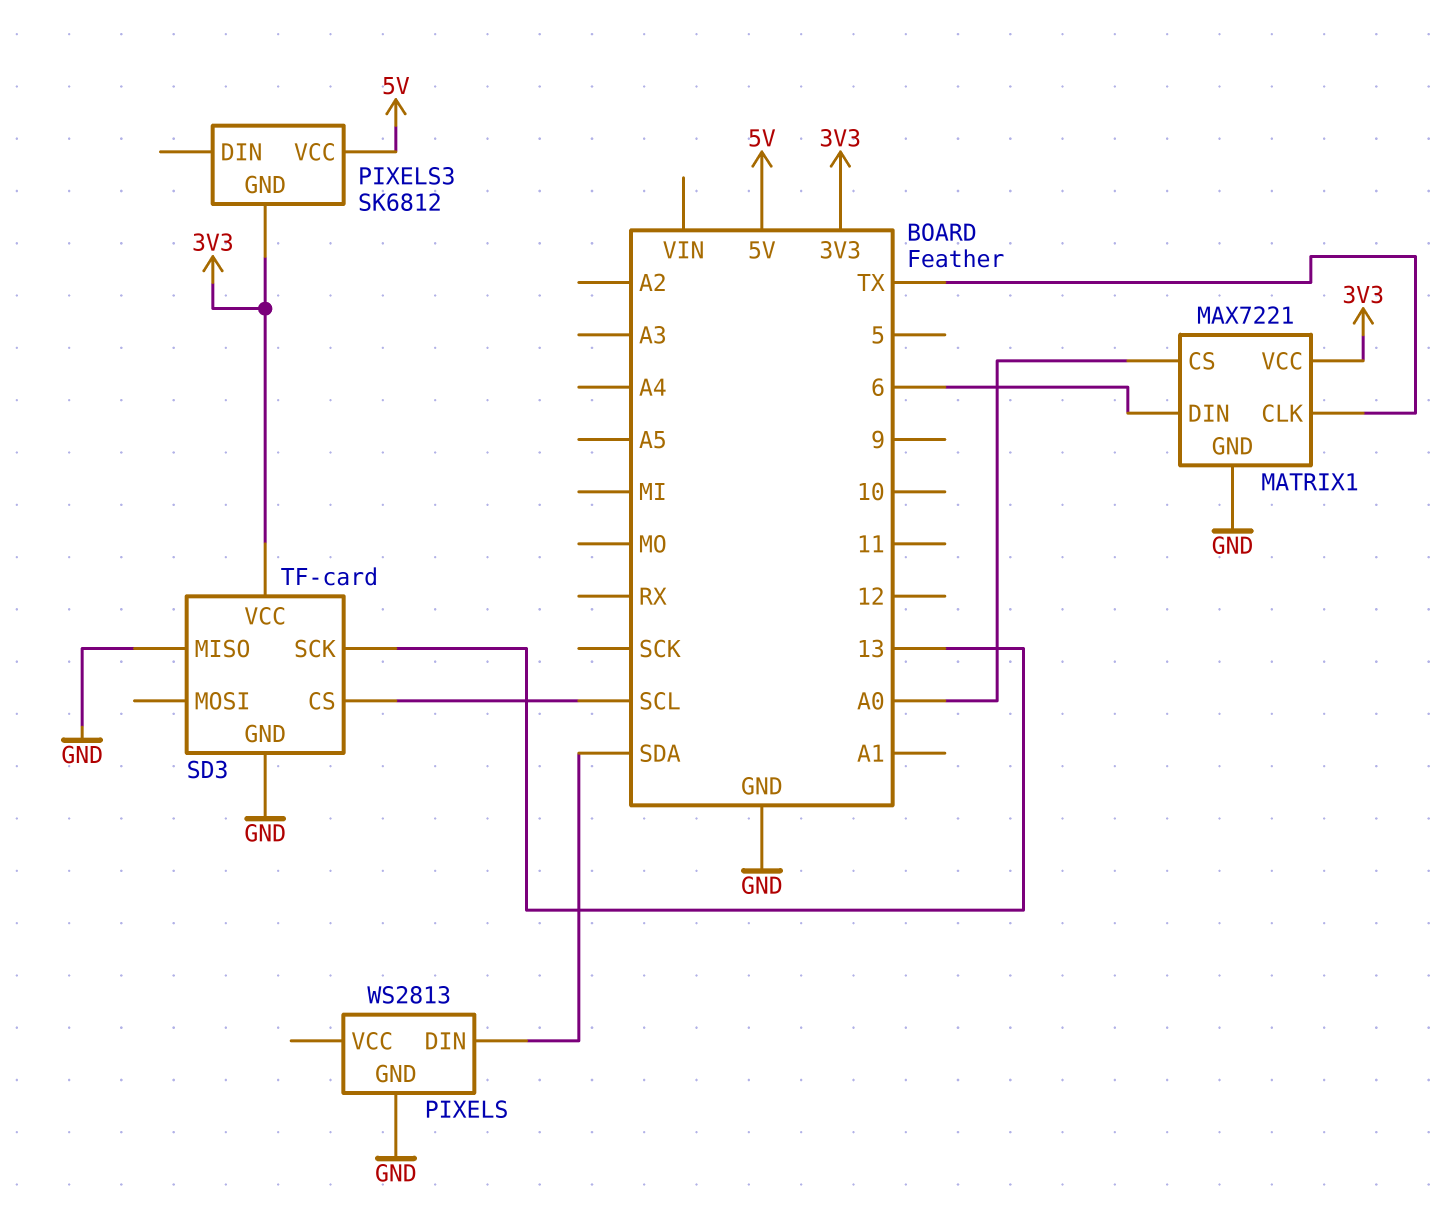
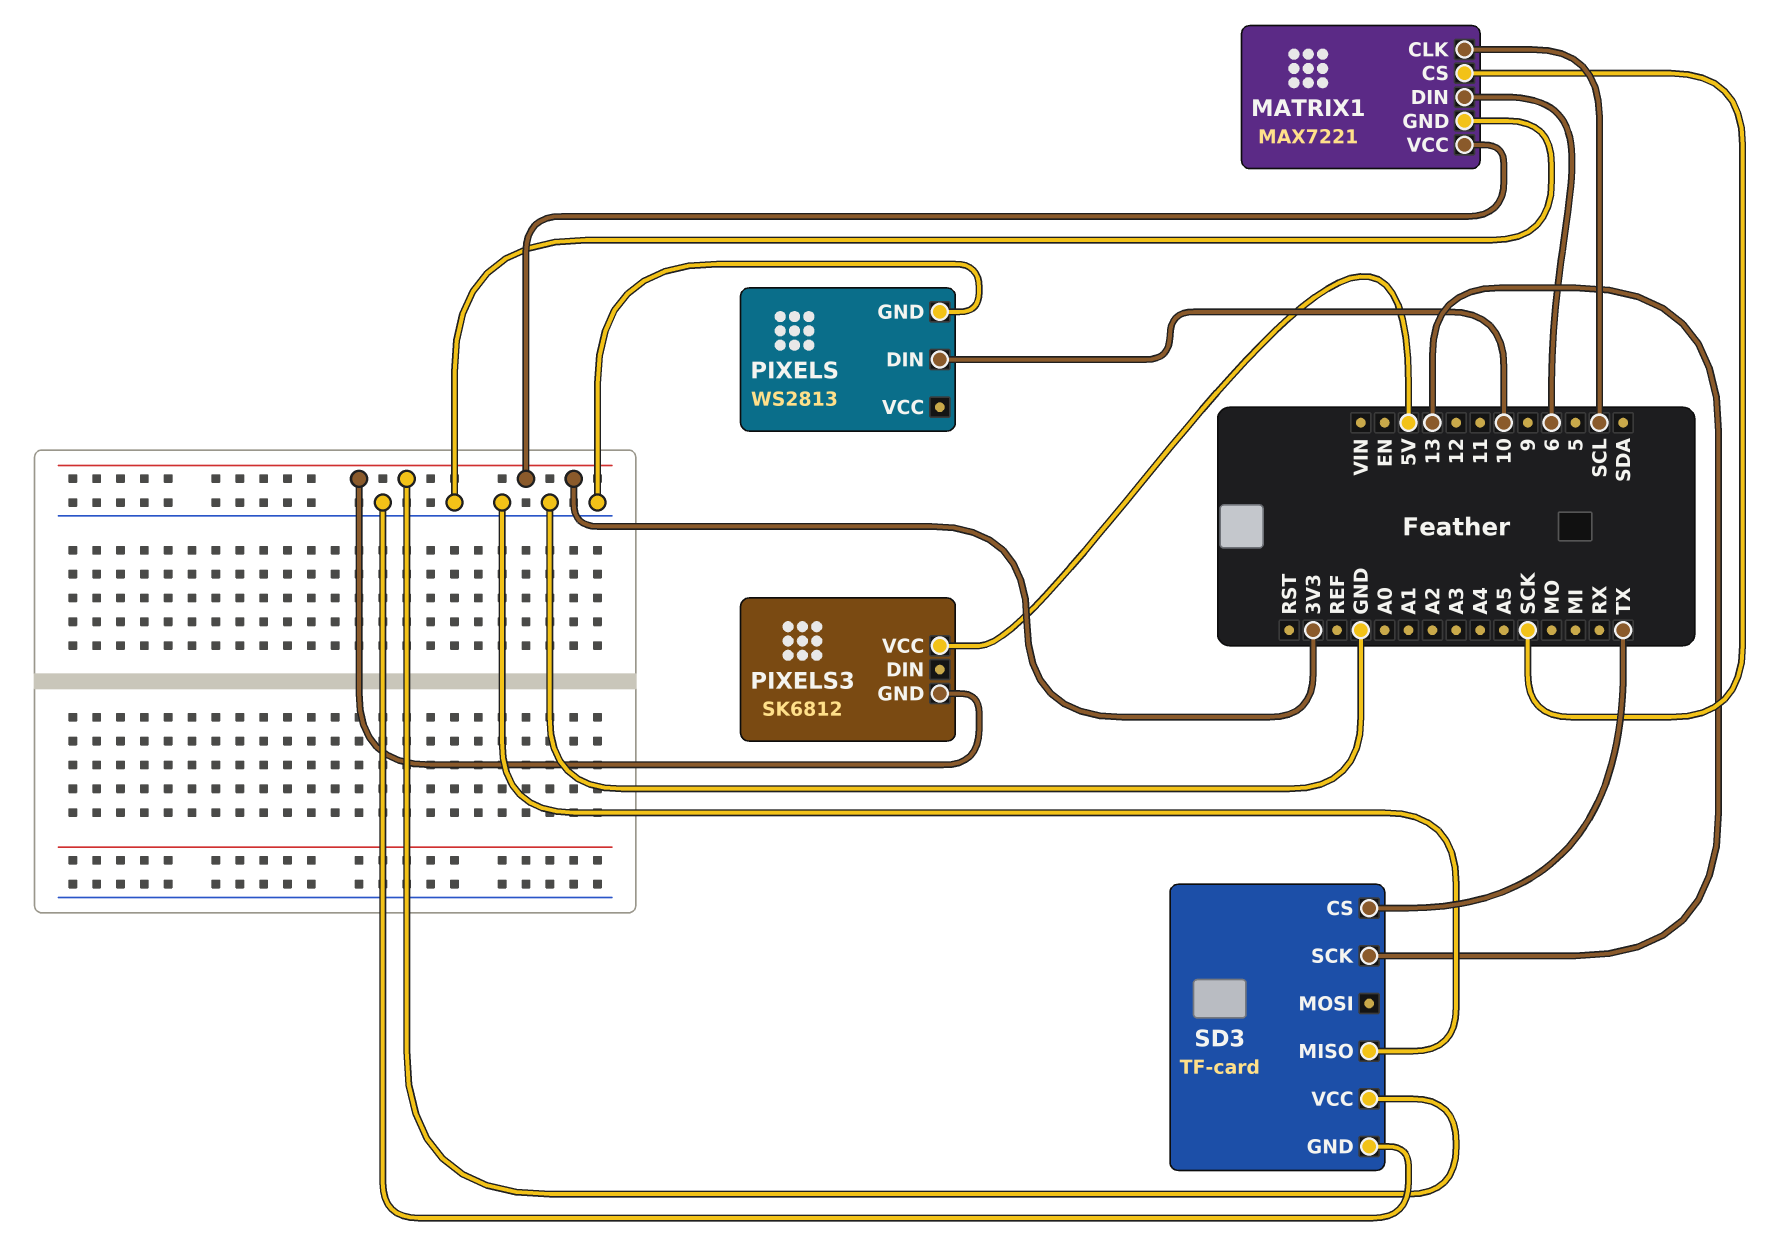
MATRIX1 pin CLK: TX -> SCL
MATRIX1 pin CS: A0 -> SCK
PIXELS pin DIN: SDA -> 10
SD3 pin CS: SCL -> TX

